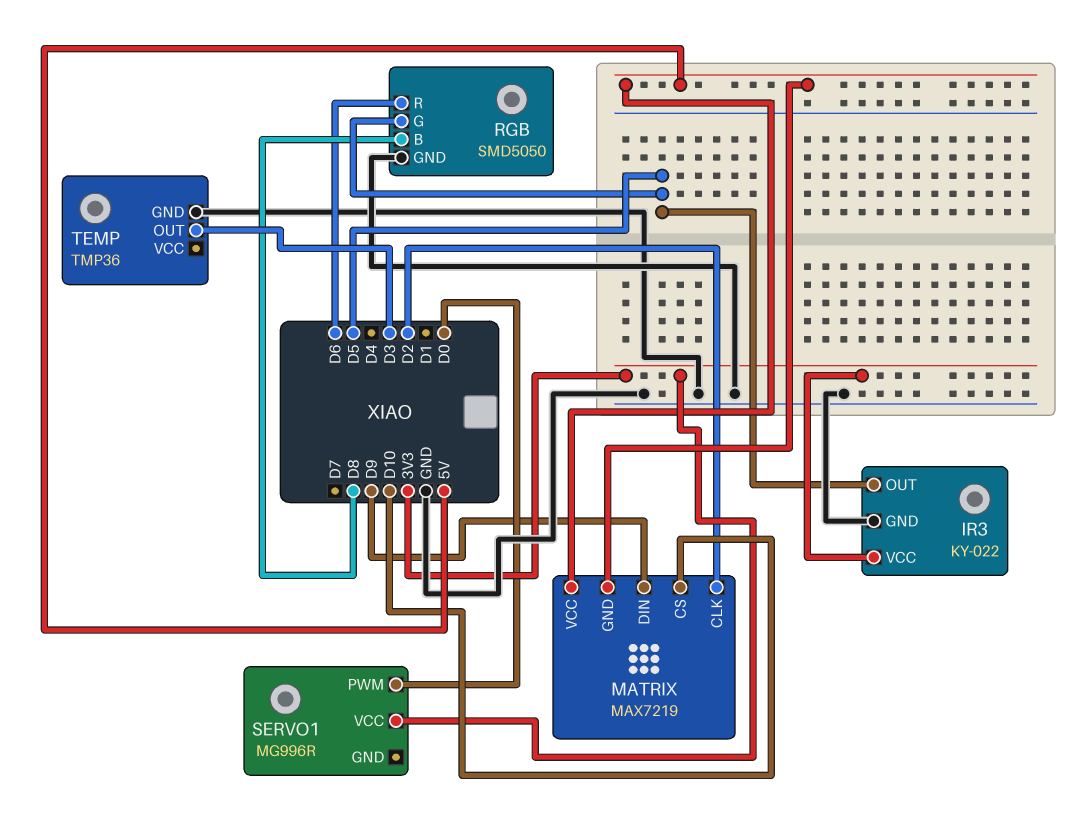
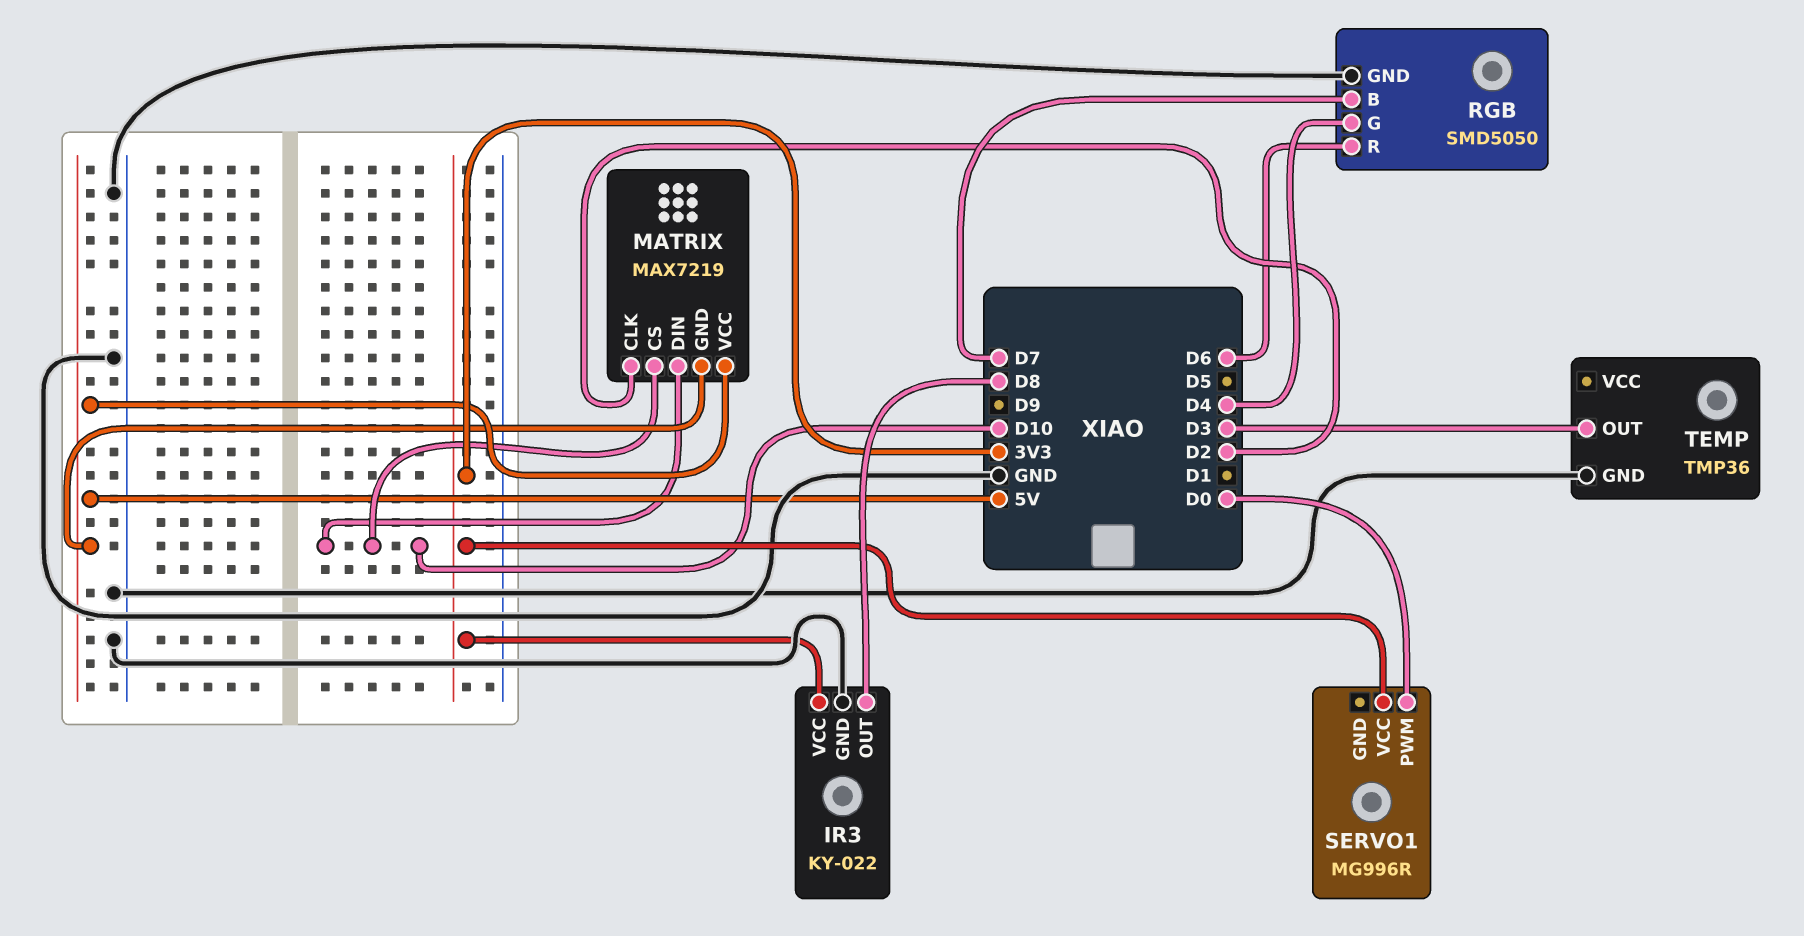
IR3 pin OUT: D5 -> D8
MATRIX pin DIN: D9 -> D10
RGB pin B: D8 -> D7
RGB pin G: D5 -> D4

